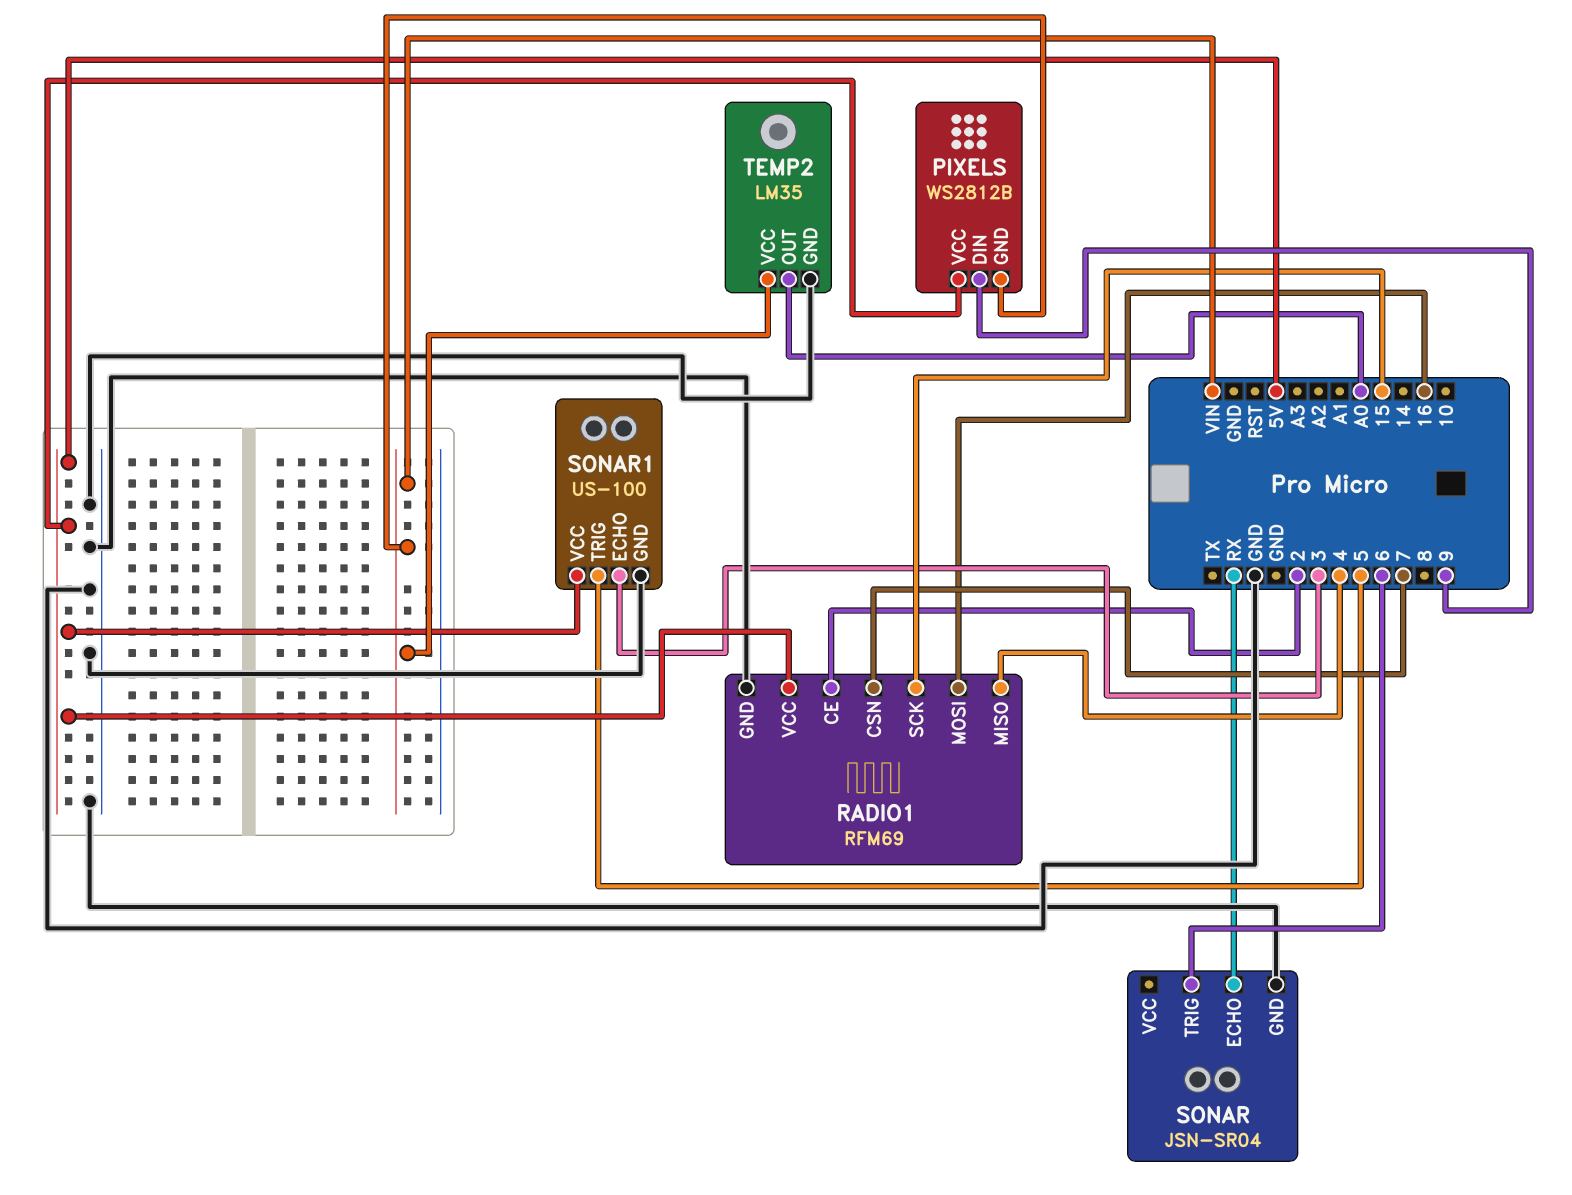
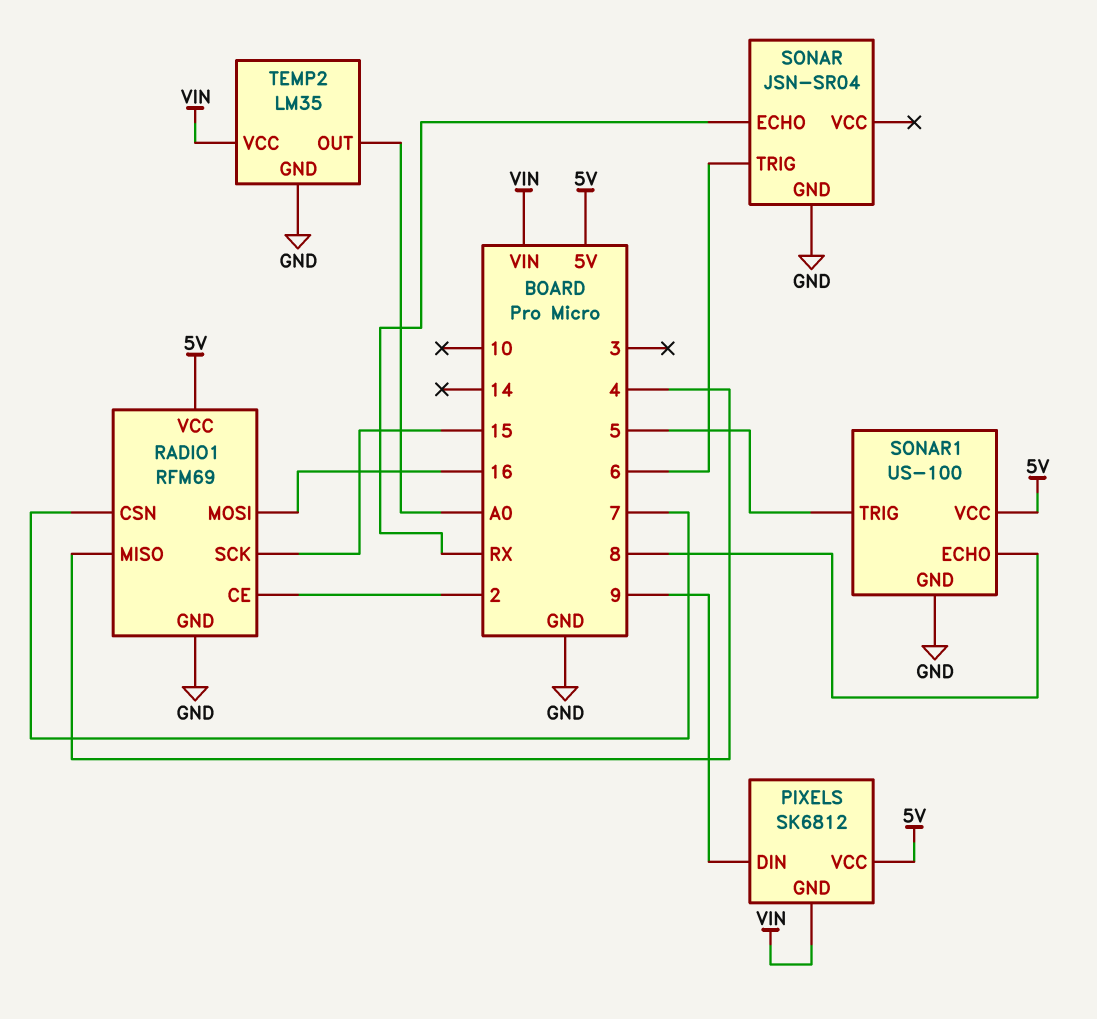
PIXELS: WS2812B -> SK6812
SONAR1 pin ECHO: 3 -> 8

